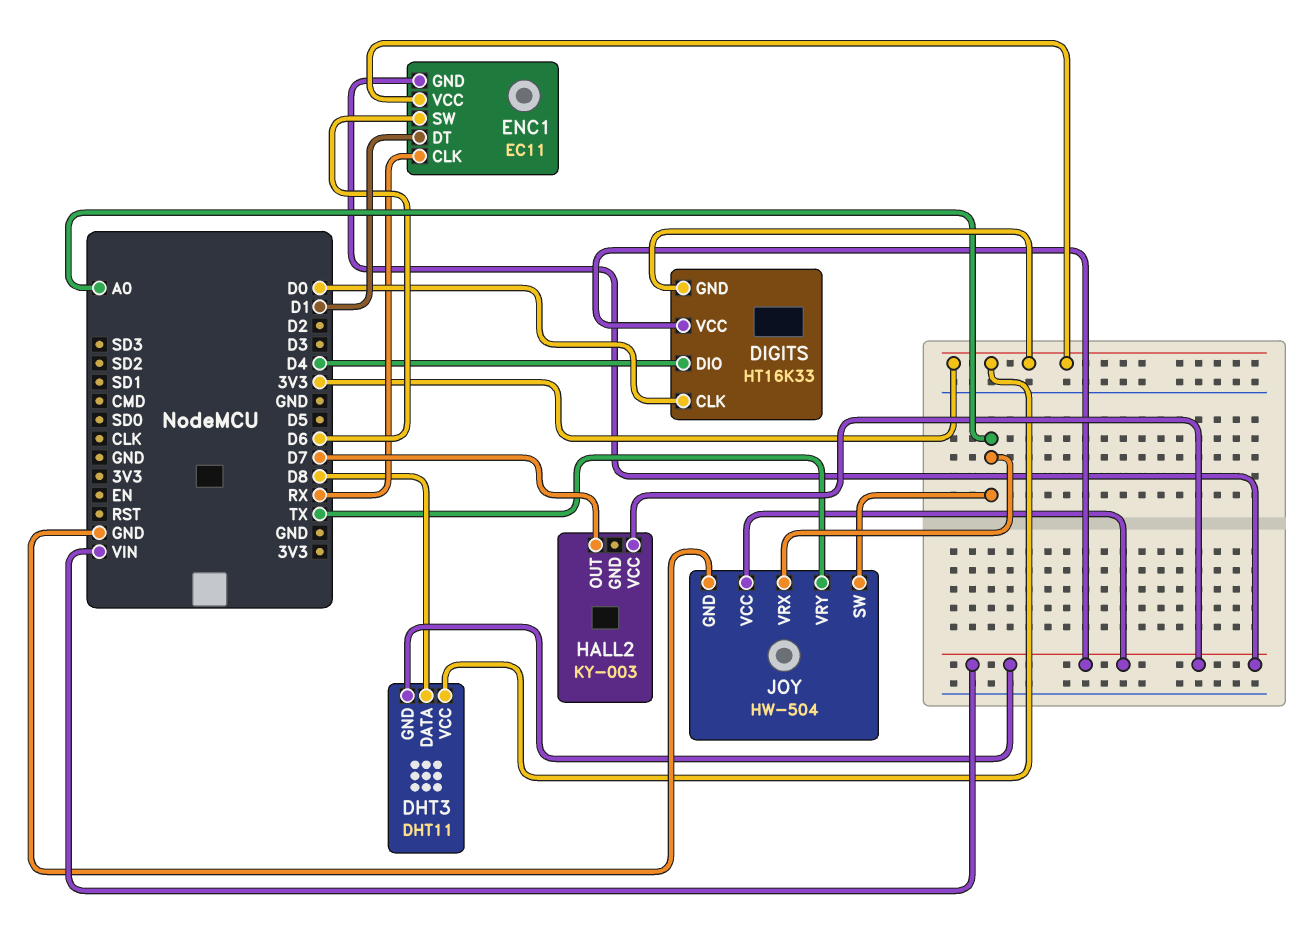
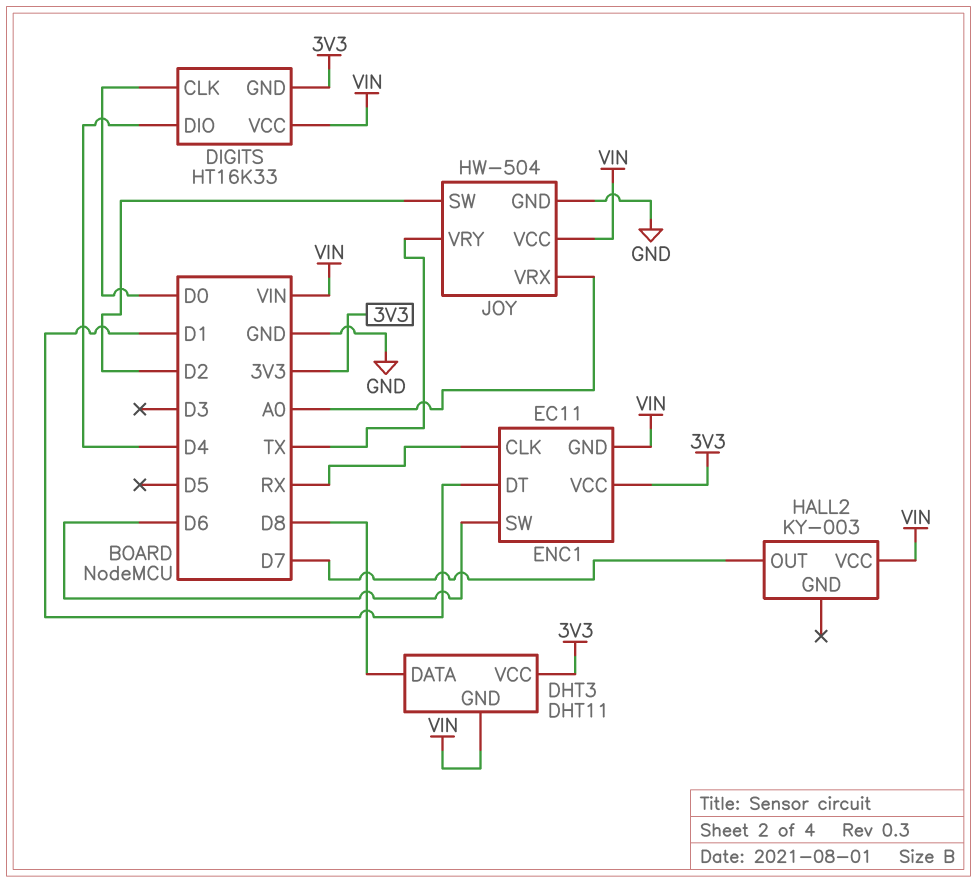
JOY pin SW: A0 -> D2

